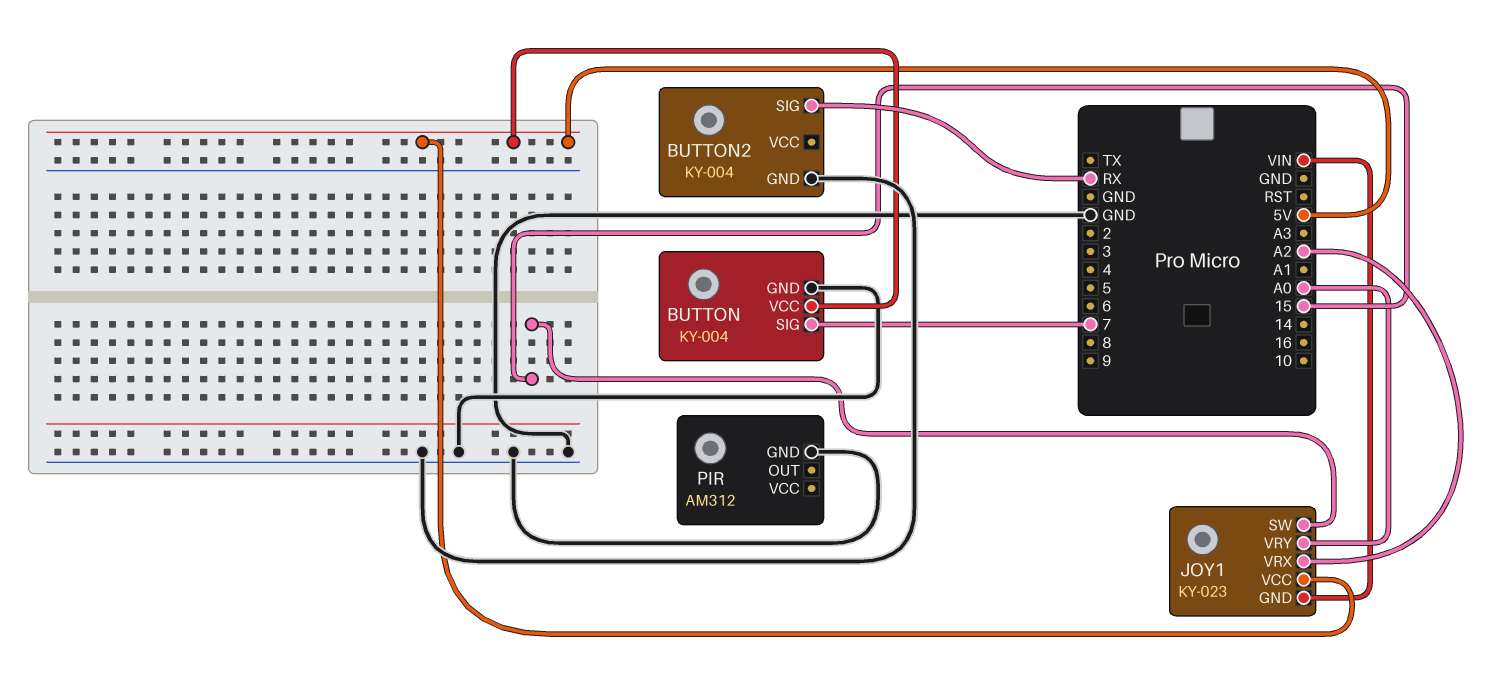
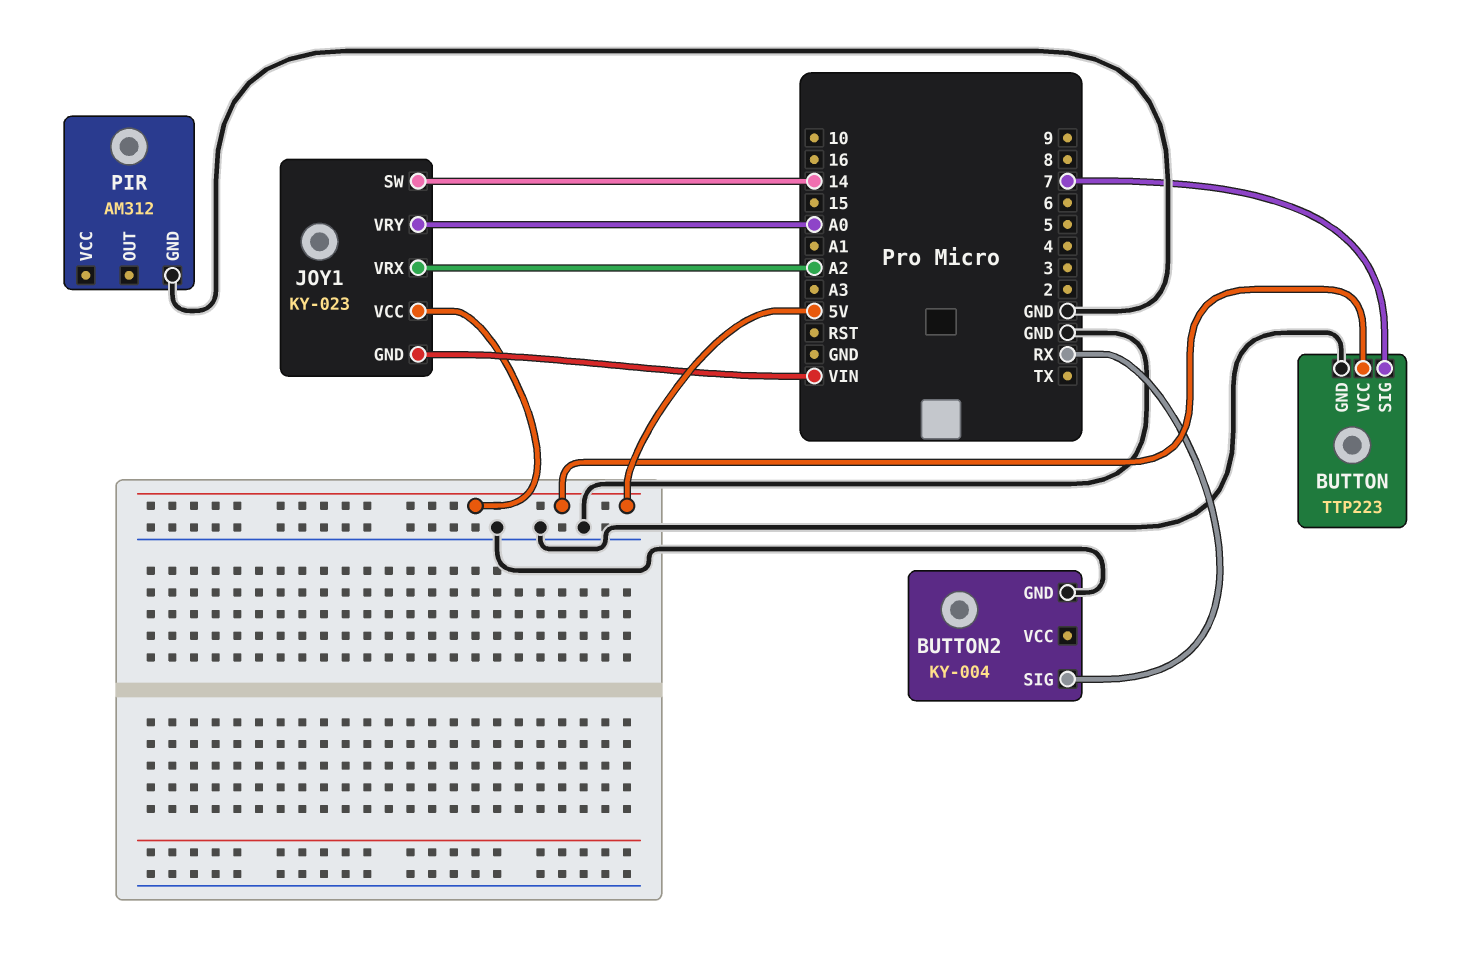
BUTTON: KY-004 -> TTP223
JOY1 pin SW: 15 -> 14

